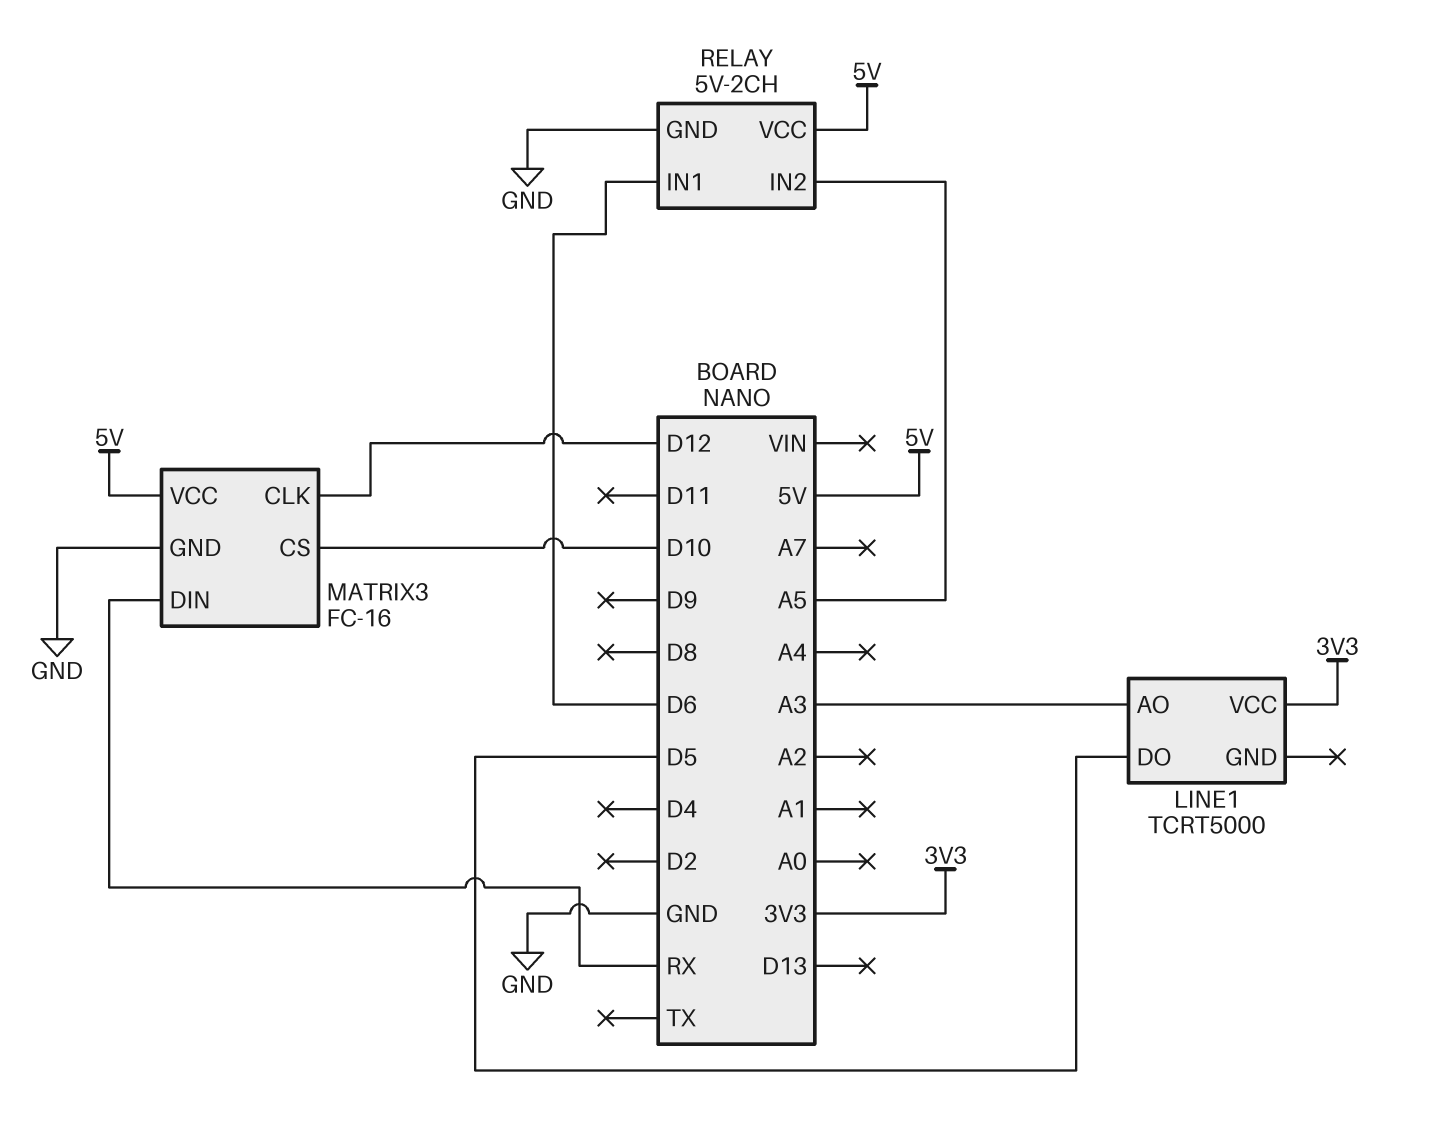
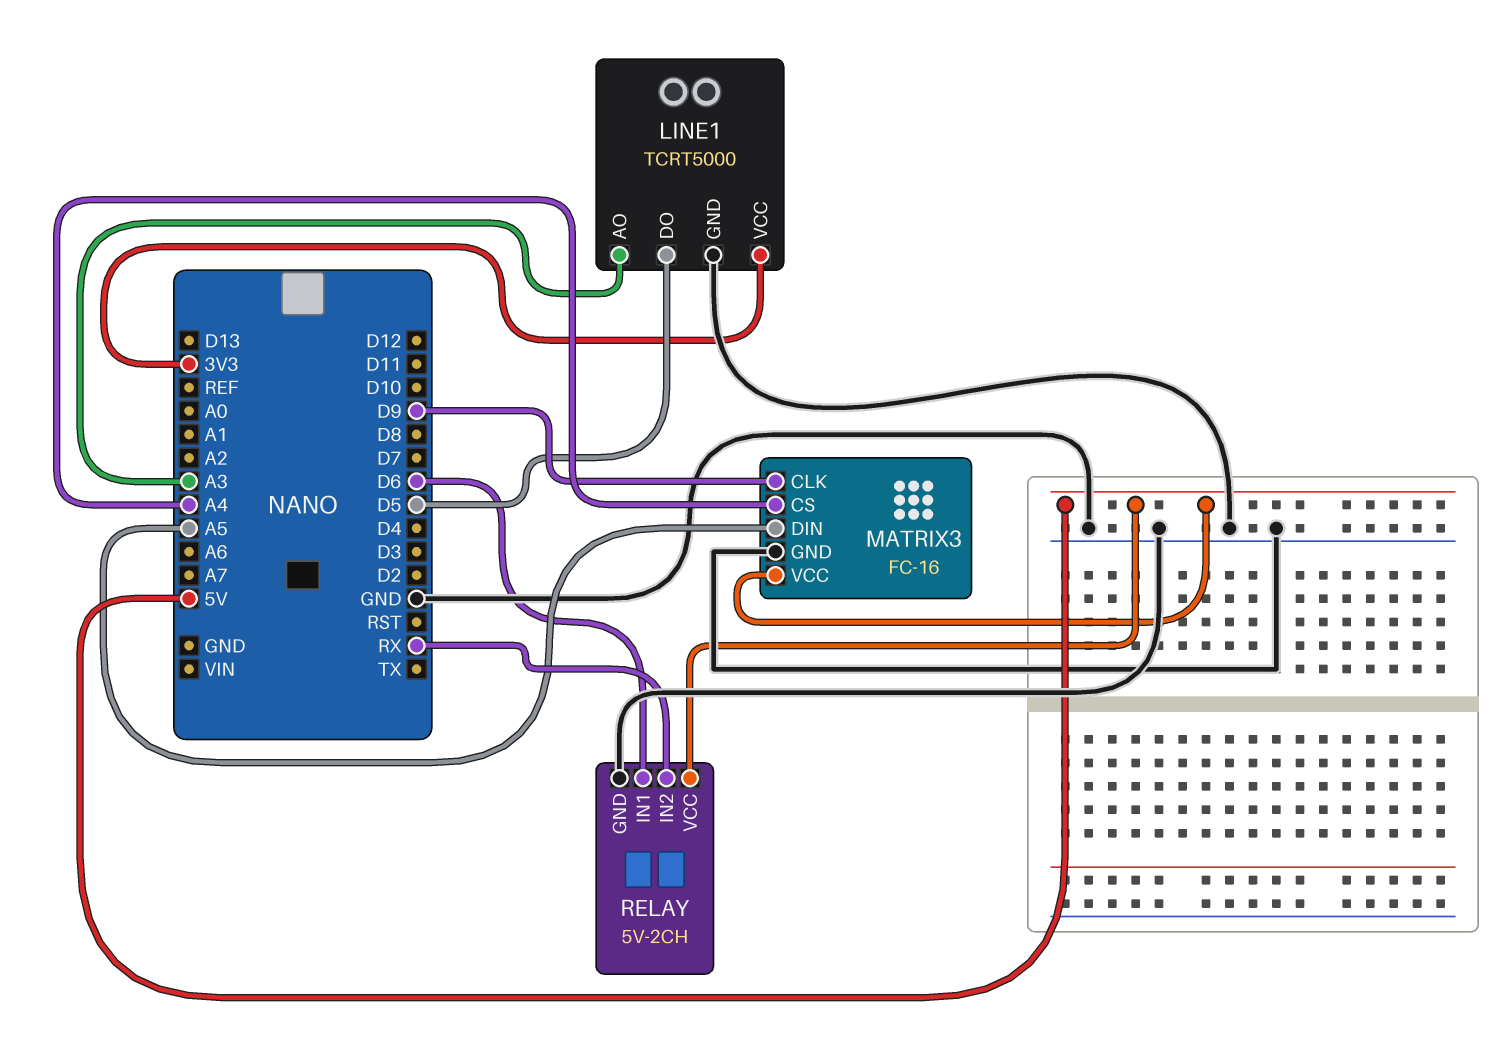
LINE1 pin GND: none -> GND
MATRIX3 pin CLK: D12 -> D9
MATRIX3 pin CS: D10 -> A4
MATRIX3 pin DIN: RX -> A5
RELAY pin IN2: A5 -> RX

